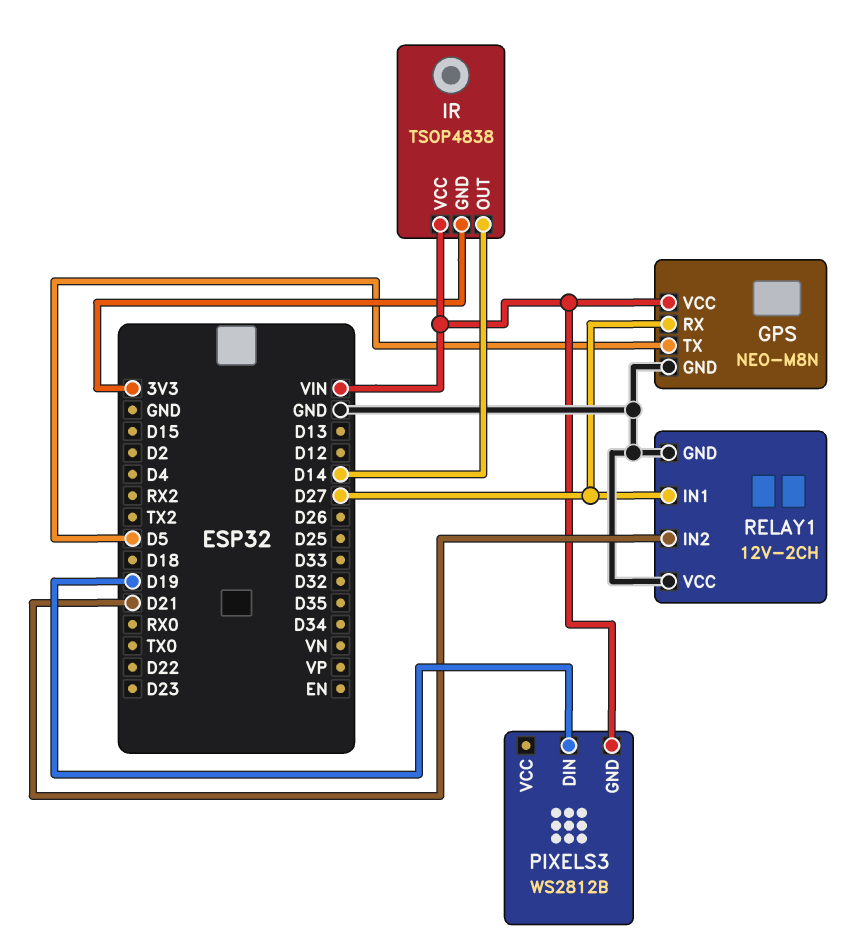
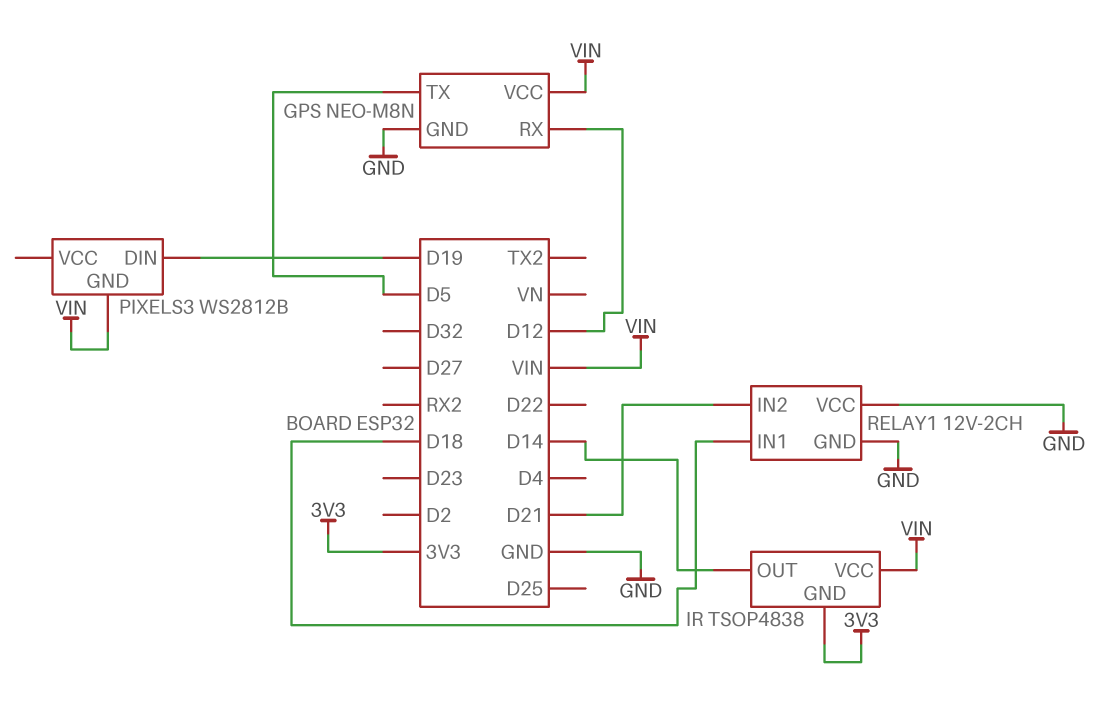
GPS pin RX: D27 -> D12
RELAY1 pin IN1: D27 -> D18

